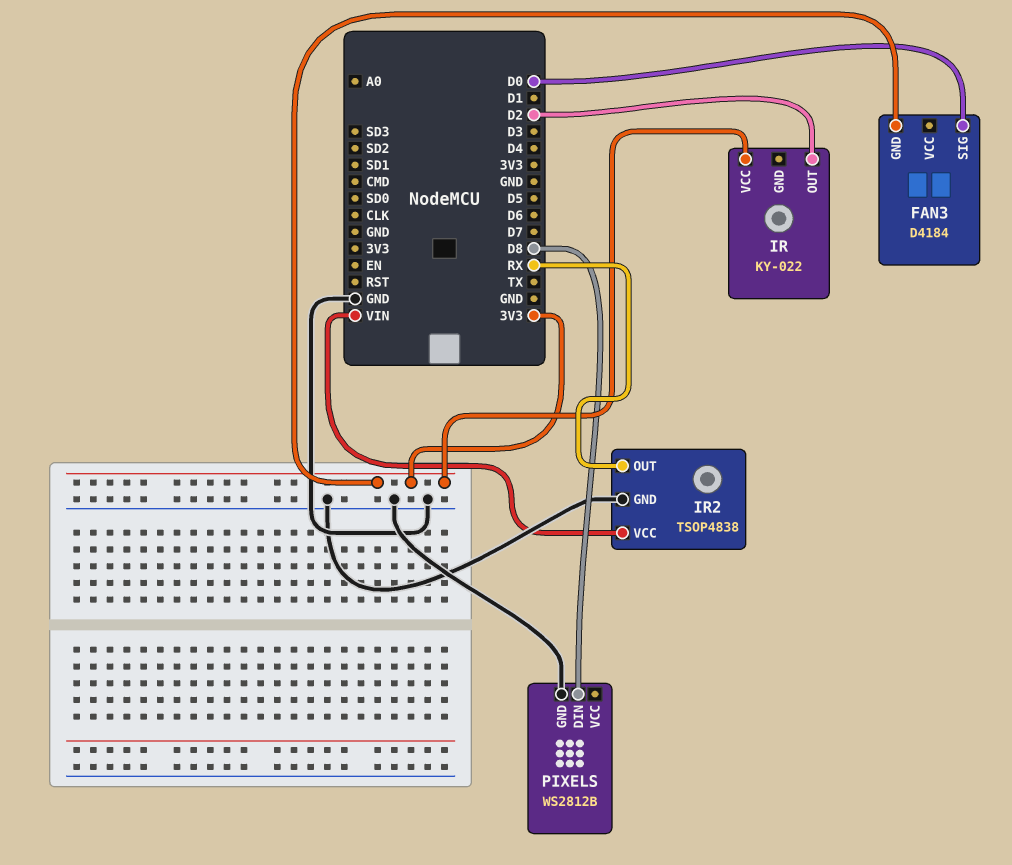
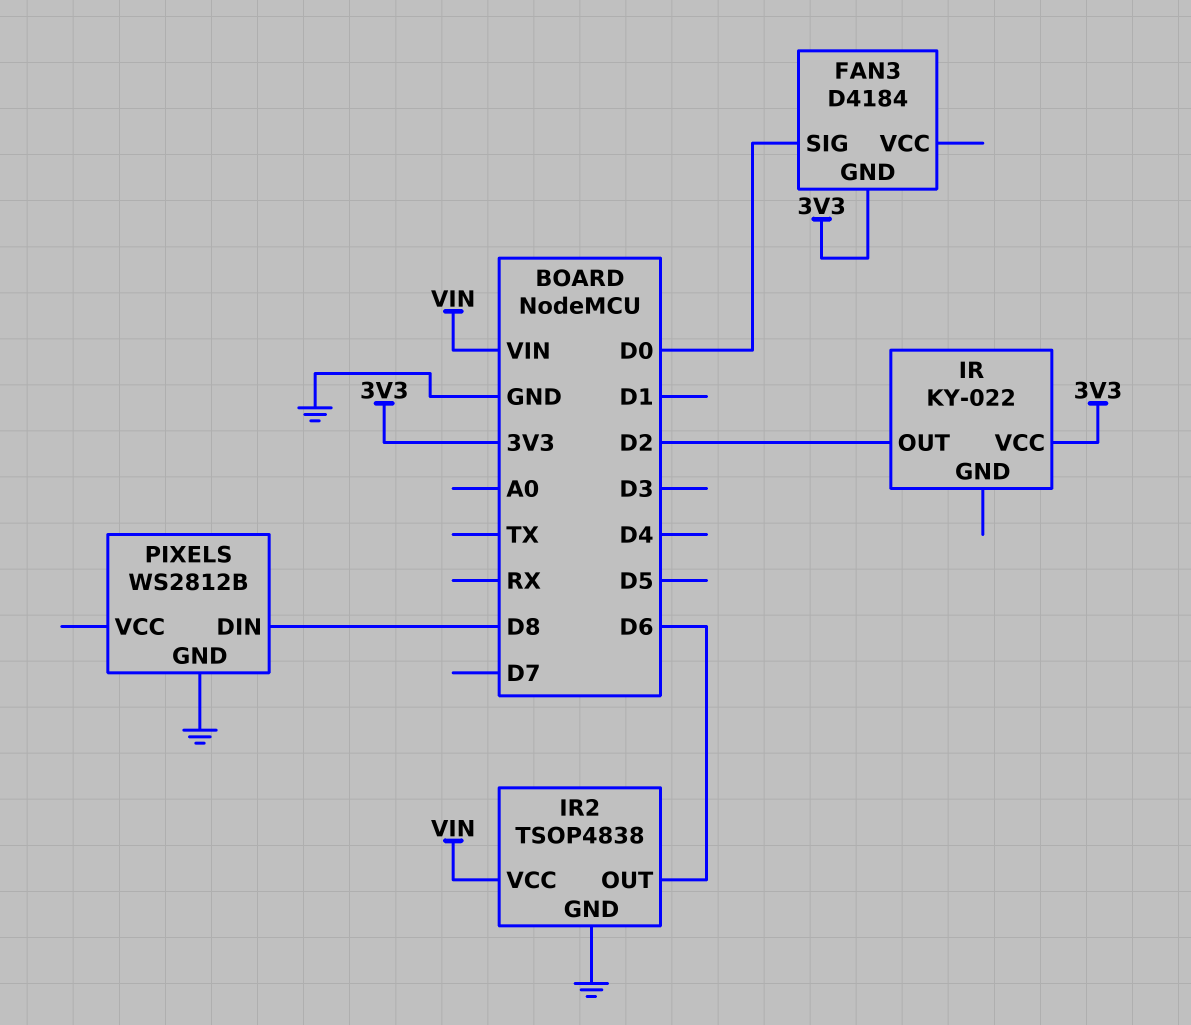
IR2 pin OUT: RX -> D6

